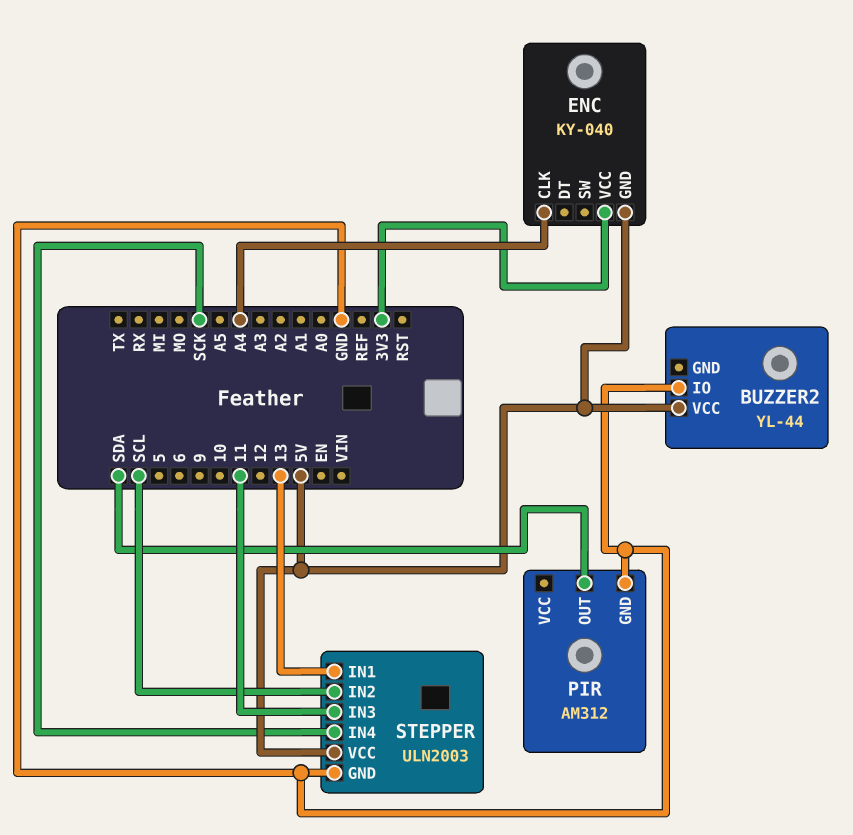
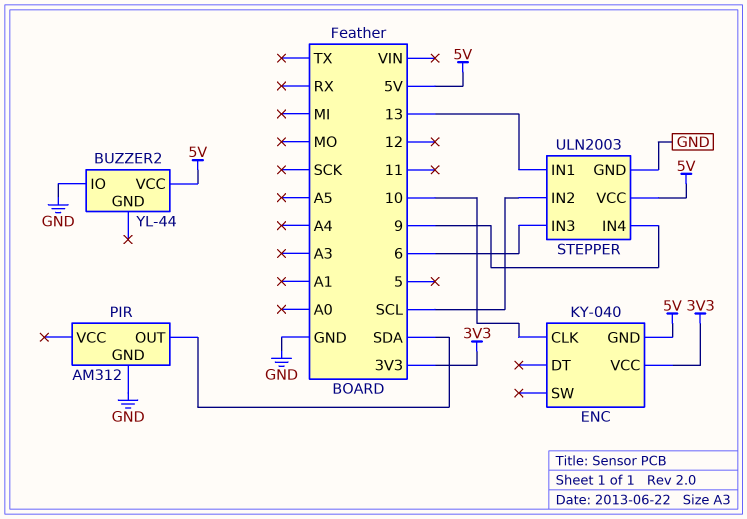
ENC pin CLK: A4 -> 10
STEPPER pin IN3: 11 -> 6
STEPPER pin IN4: SCK -> 9

